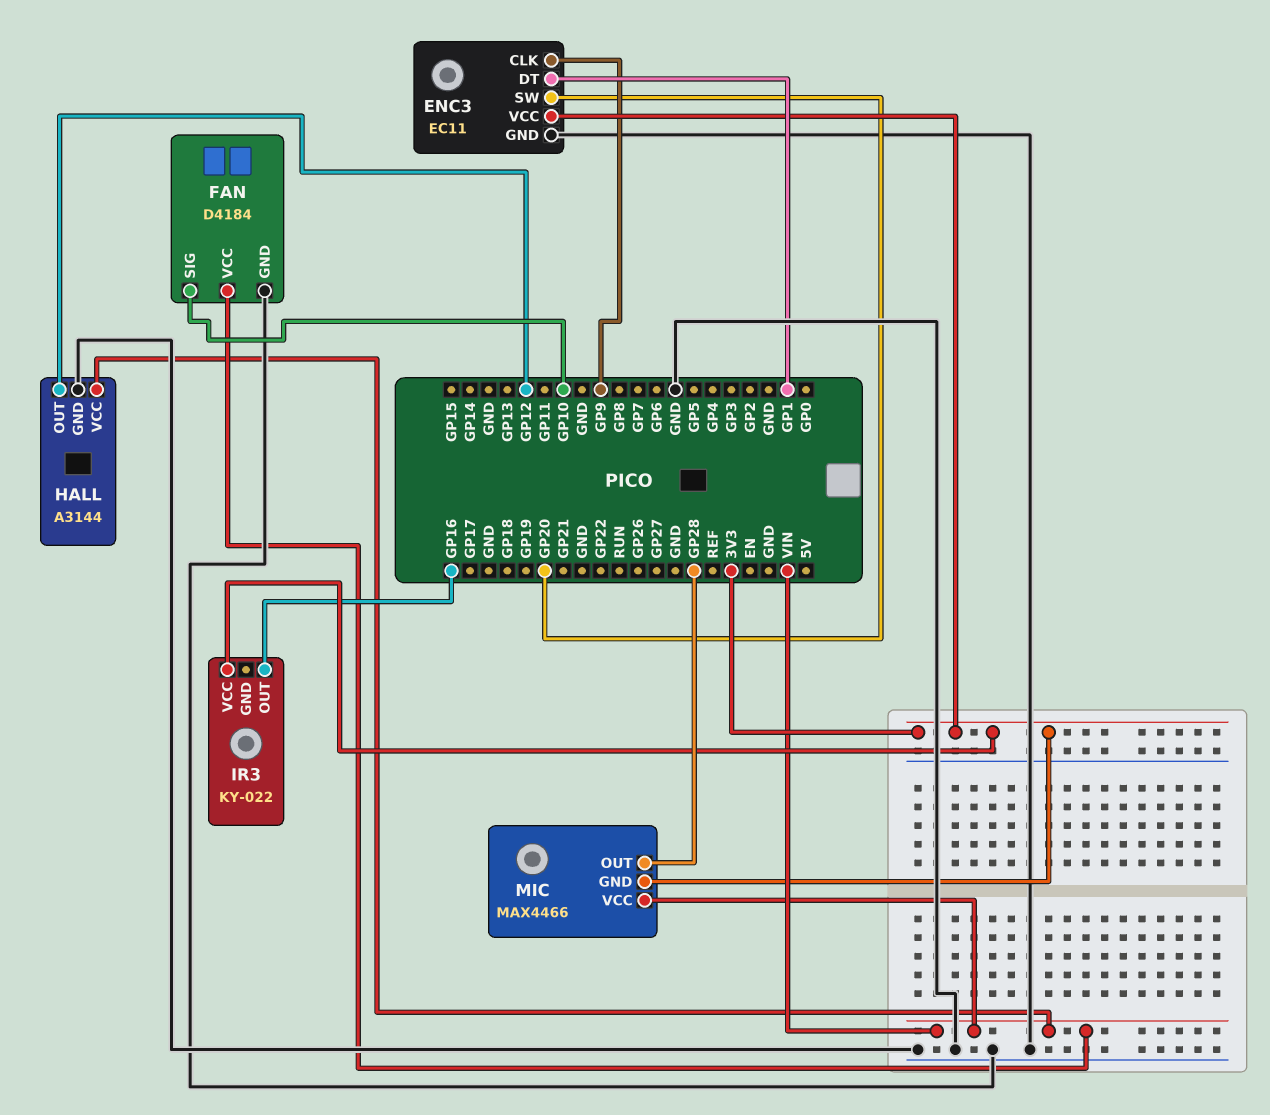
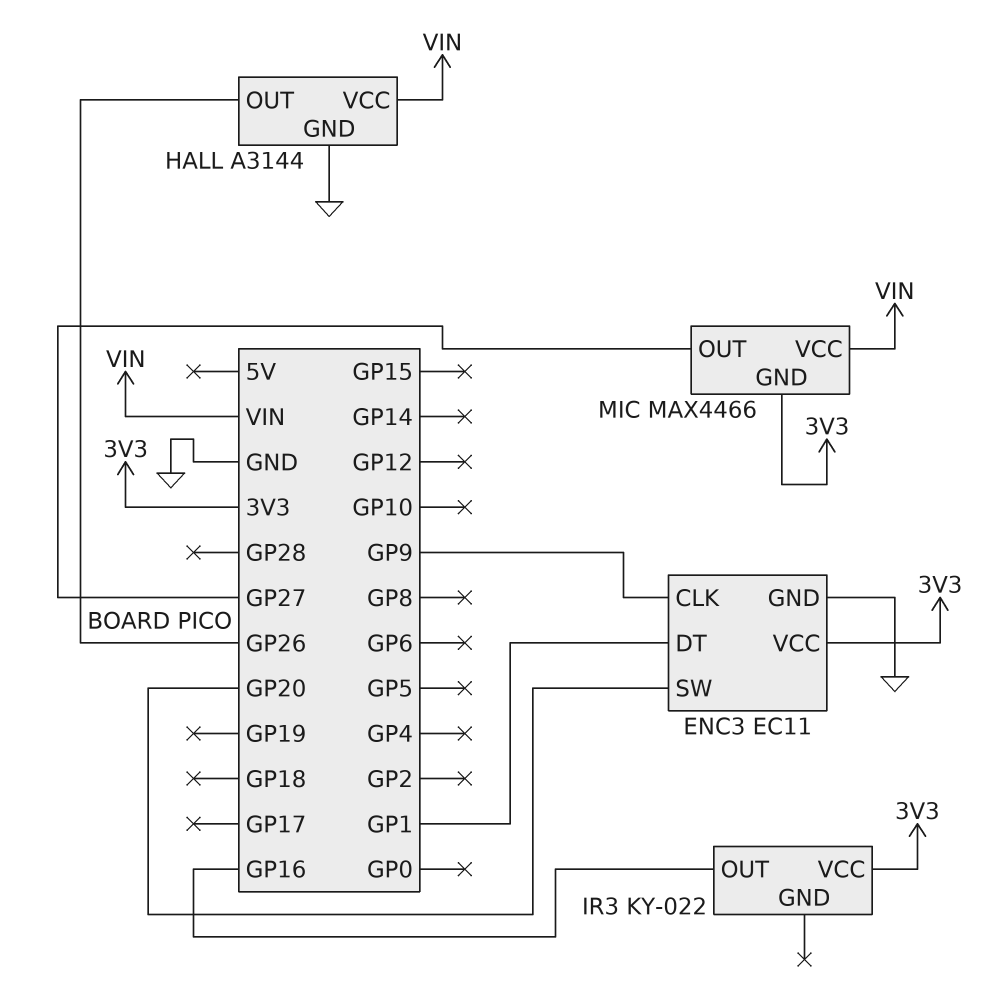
FAN: D4184 -> none
FAN pin GND: GND -> none
FAN pin SIG: GP10 -> none
FAN pin VCC: VIN -> none
HALL pin OUT: GP12 -> GP26
MIC pin OUT: GP28 -> GP27

